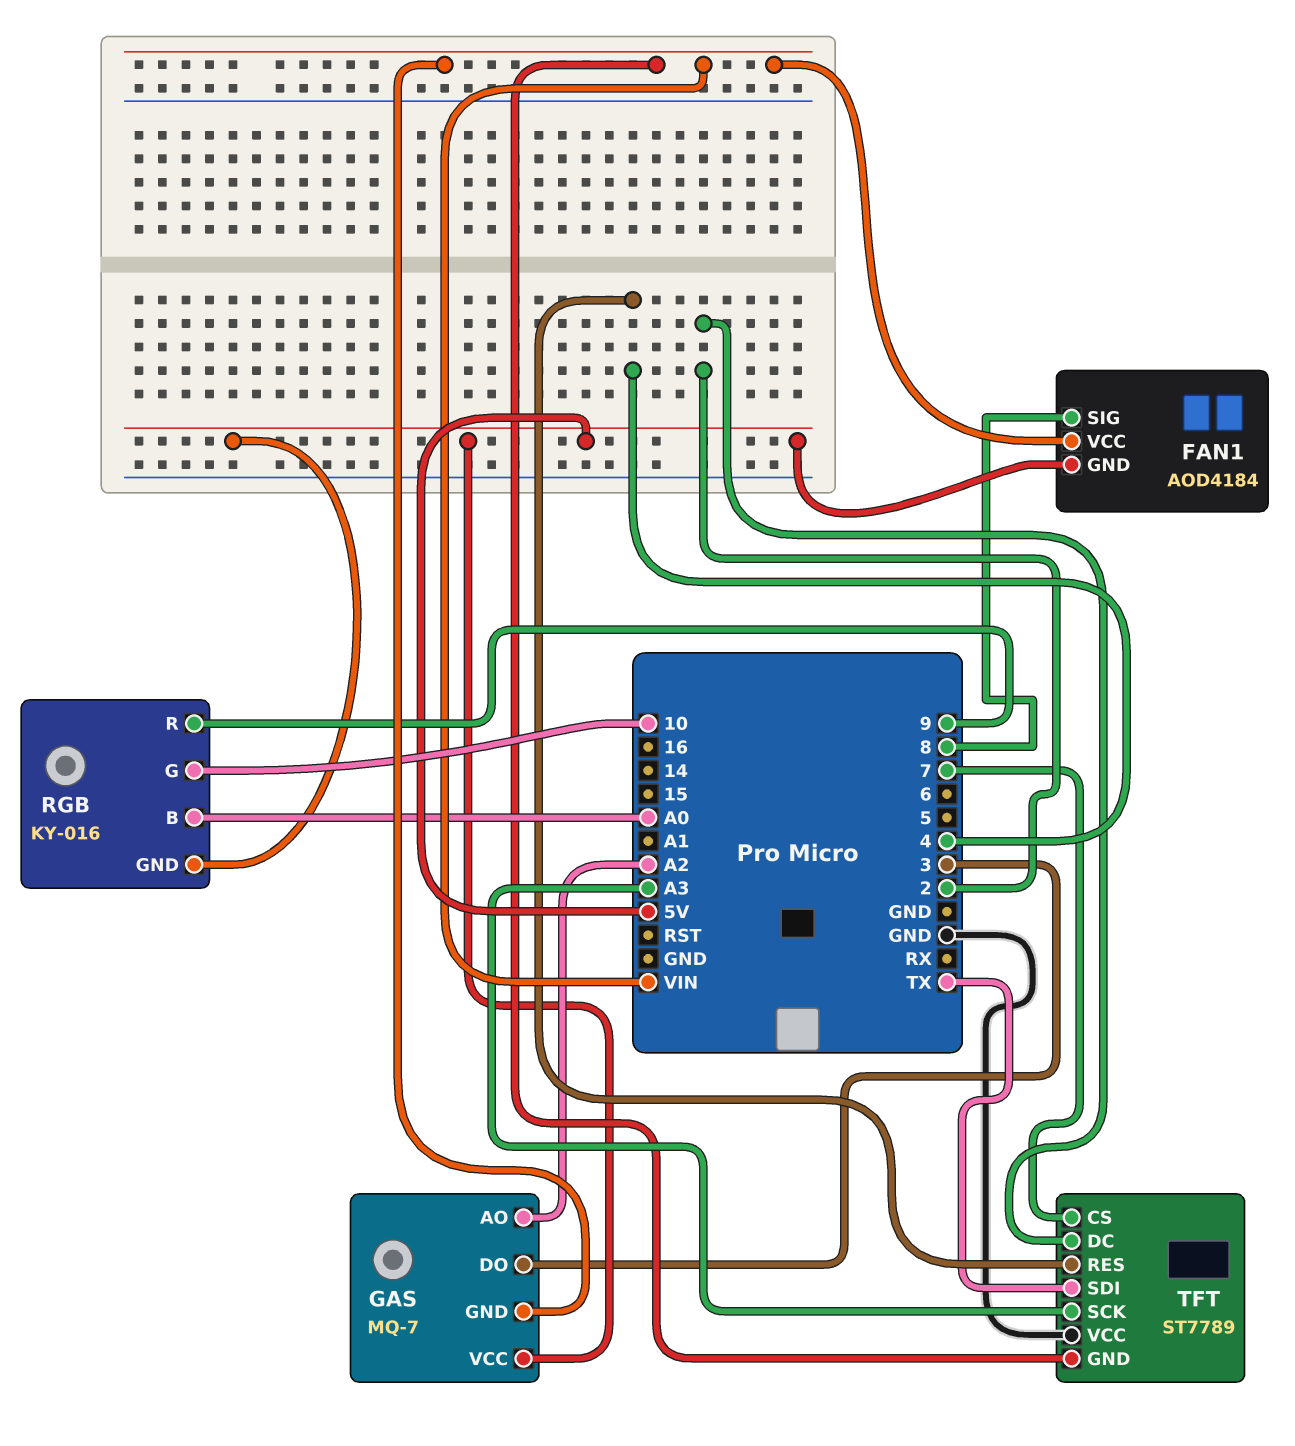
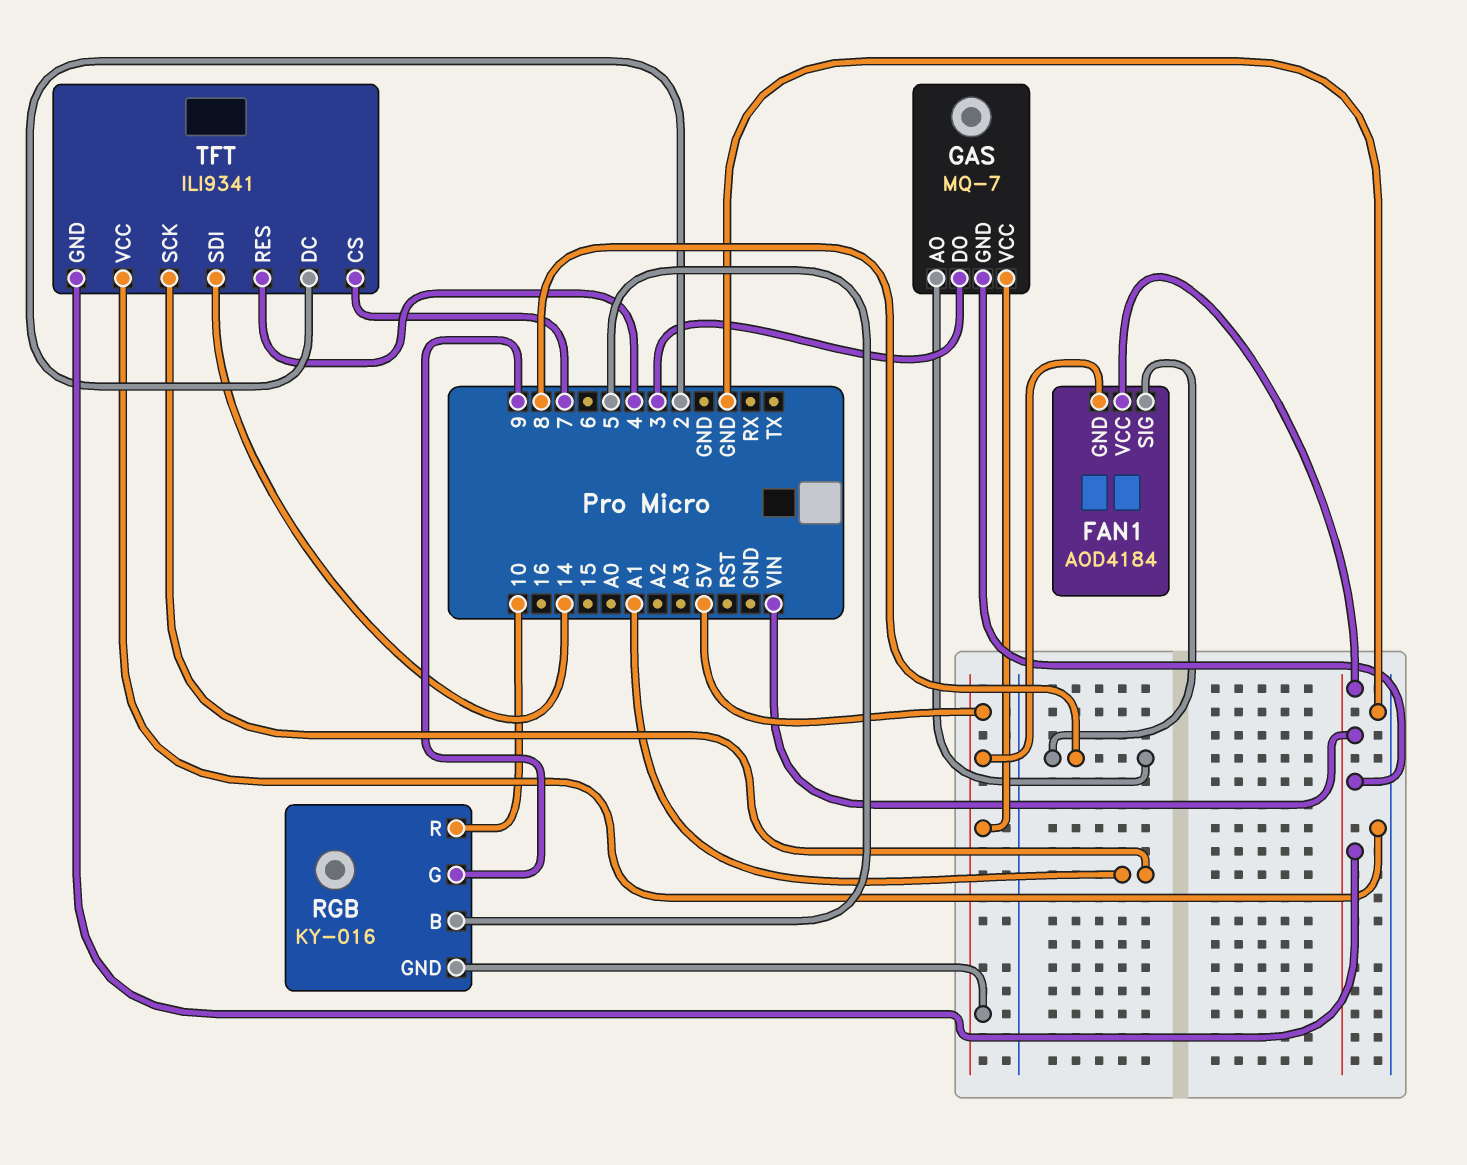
GAS pin AO: A2 -> 8
RGB pin B: A0 -> 5
RGB pin G: 10 -> 9
RGB pin R: 9 -> 10
TFT: ST7789 -> ILI9341
TFT pin SCK: A3 -> A1
TFT pin SDI: TX -> 14

